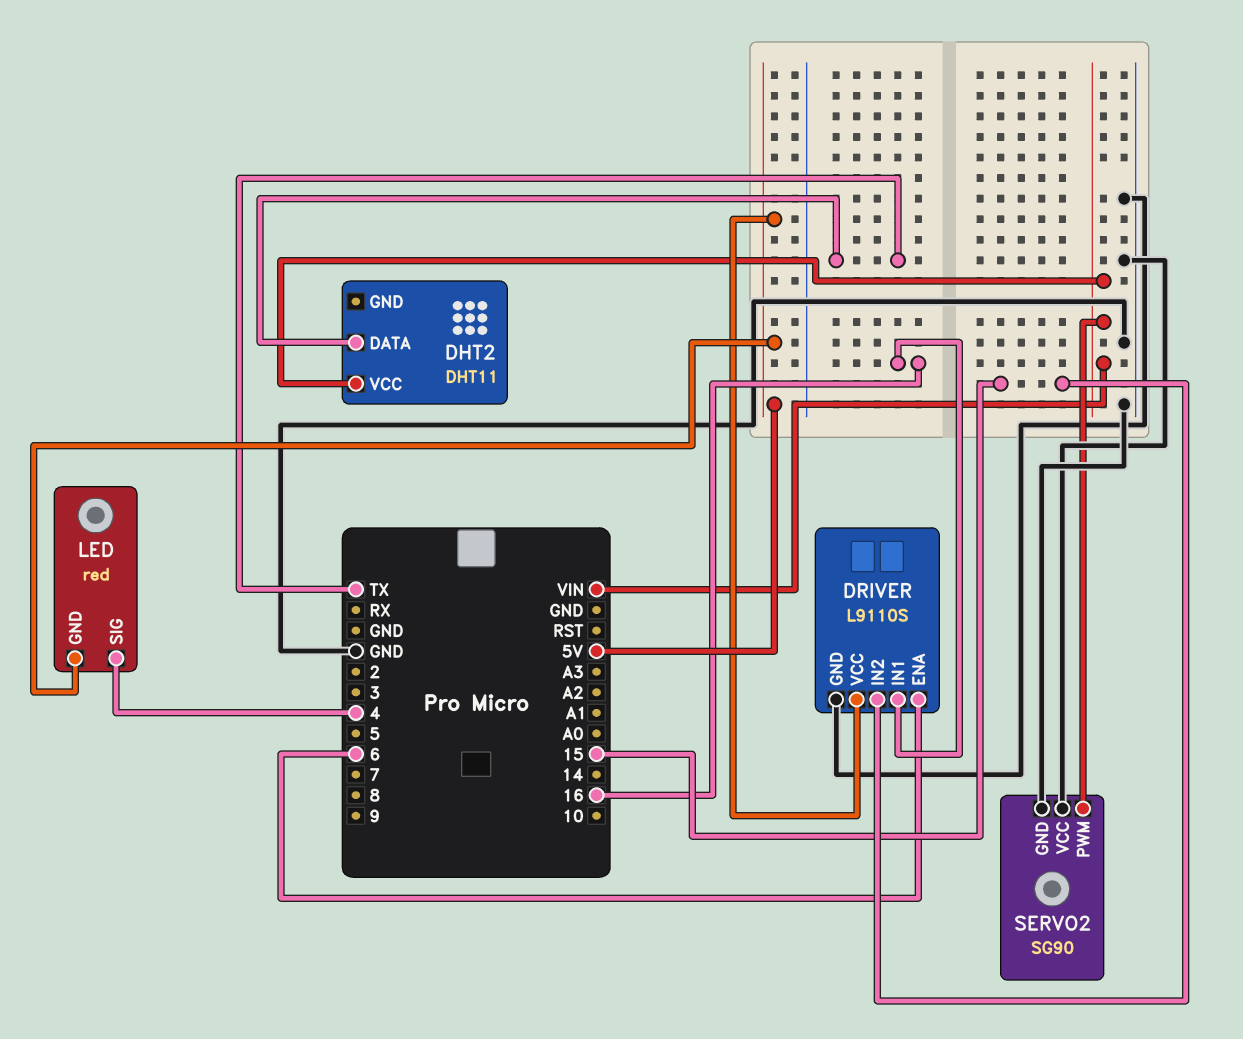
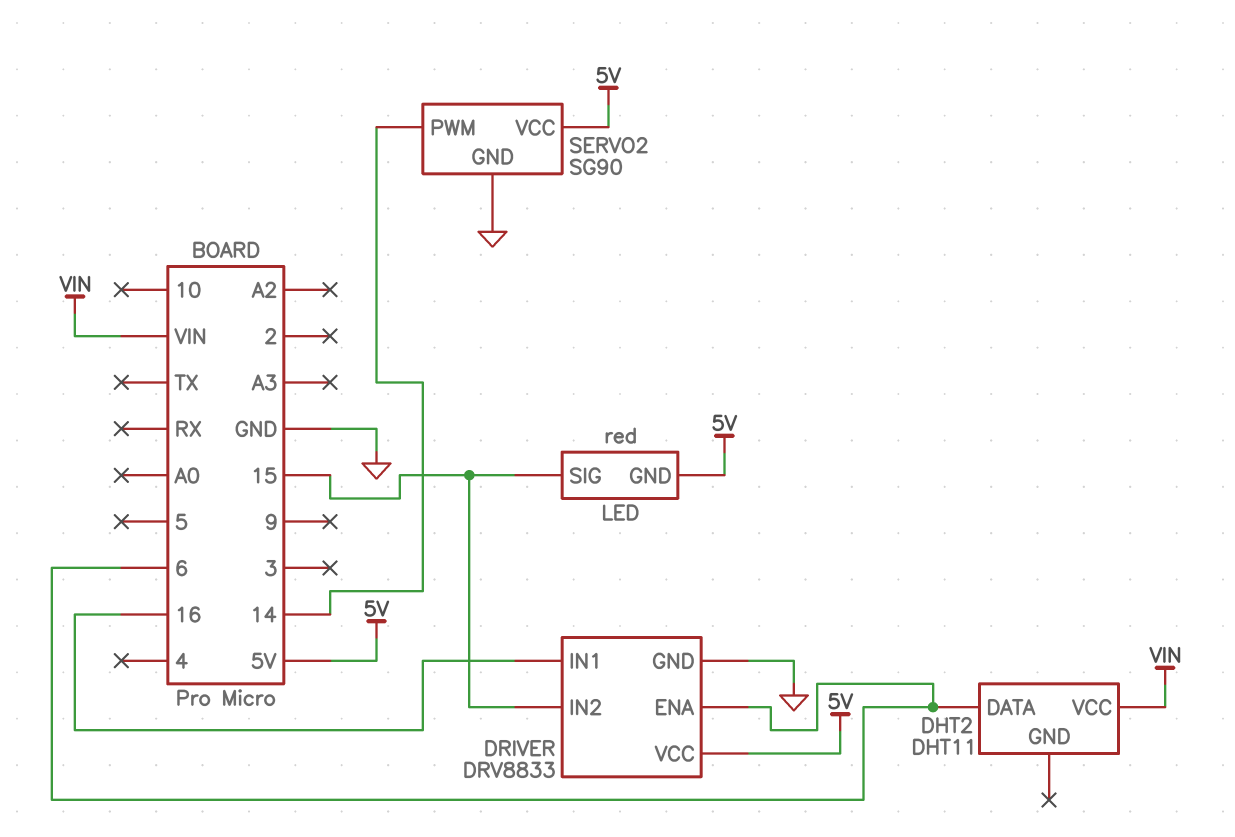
DHT2 pin DATA: TX -> 6
DRIVER: L9110S -> DRV8833
LED pin SIG: 4 -> 15
SERVO2 pin PWM: VIN -> 14
SERVO2 pin VCC: GND -> 5V

